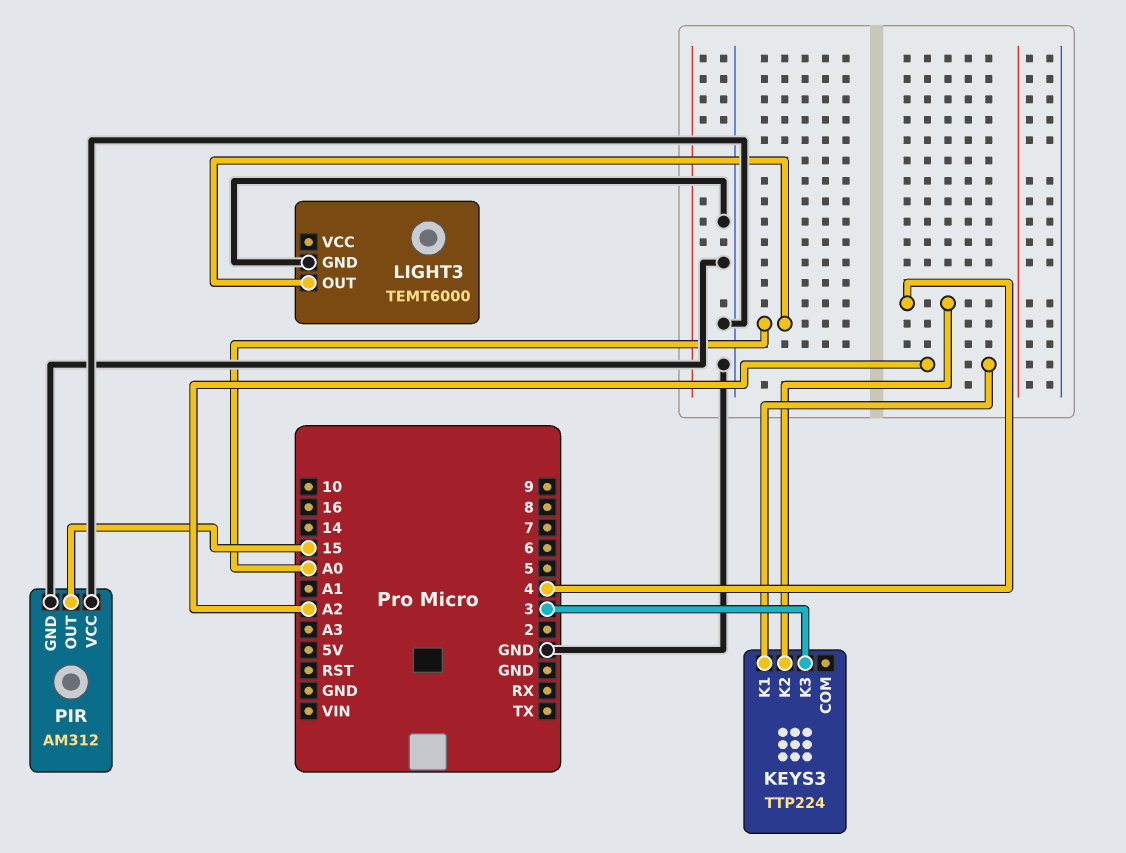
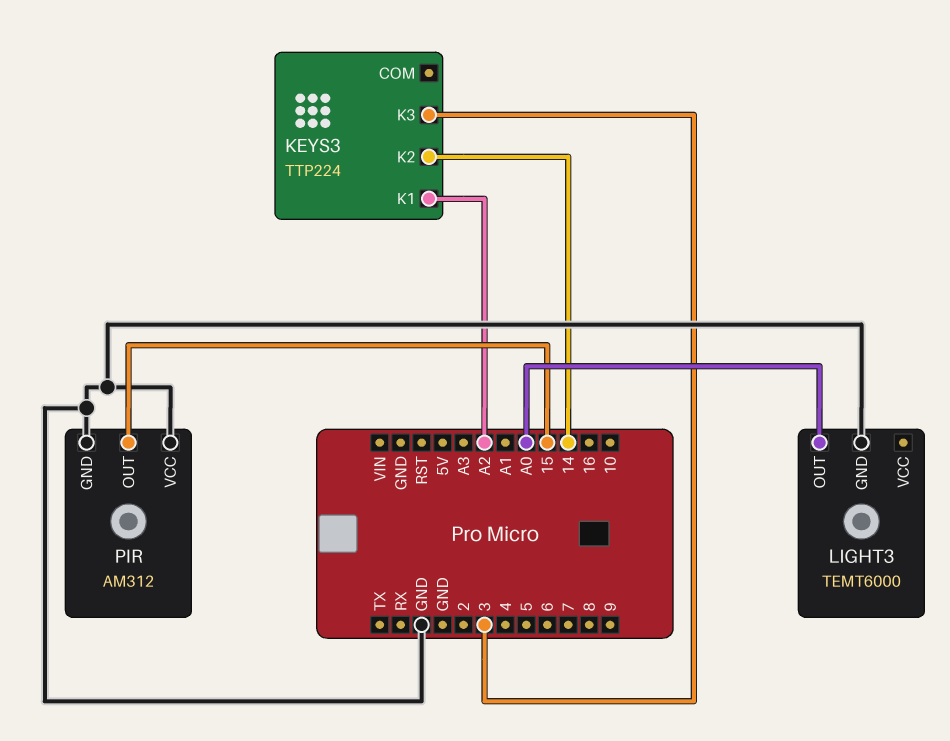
KEYS3 pin K2: 4 -> 14

